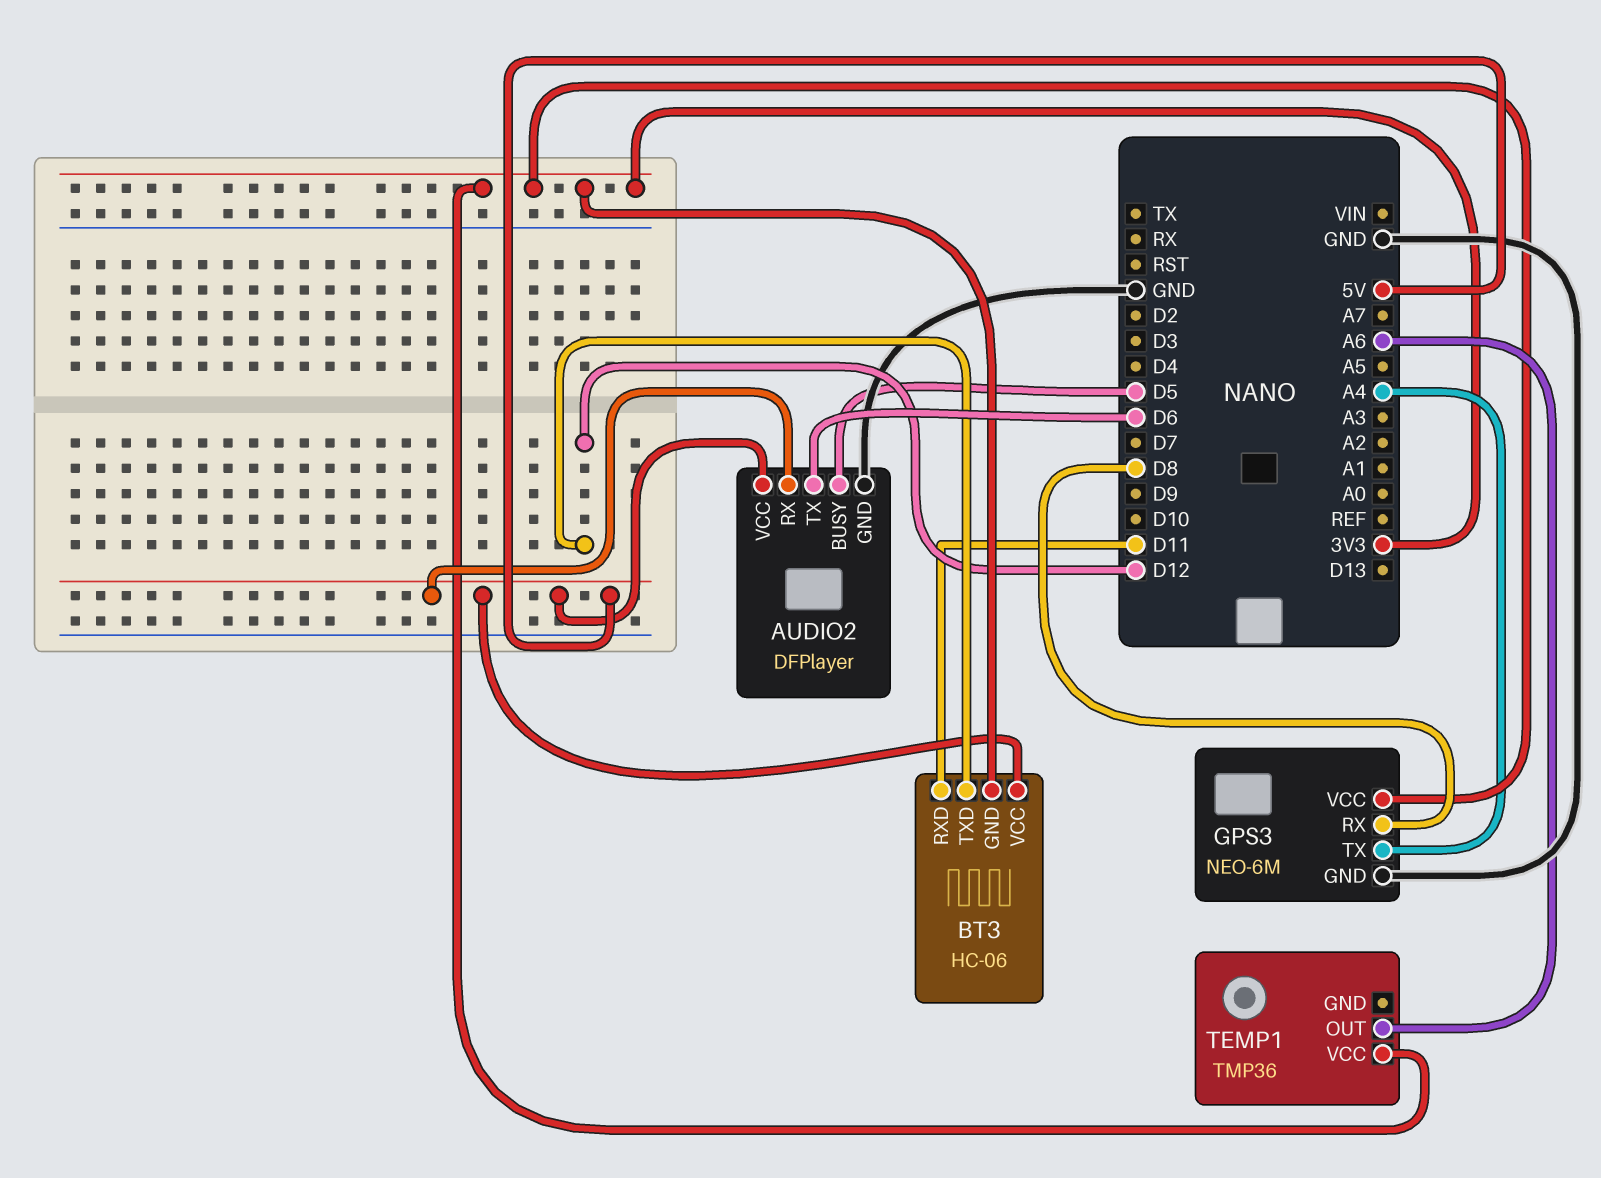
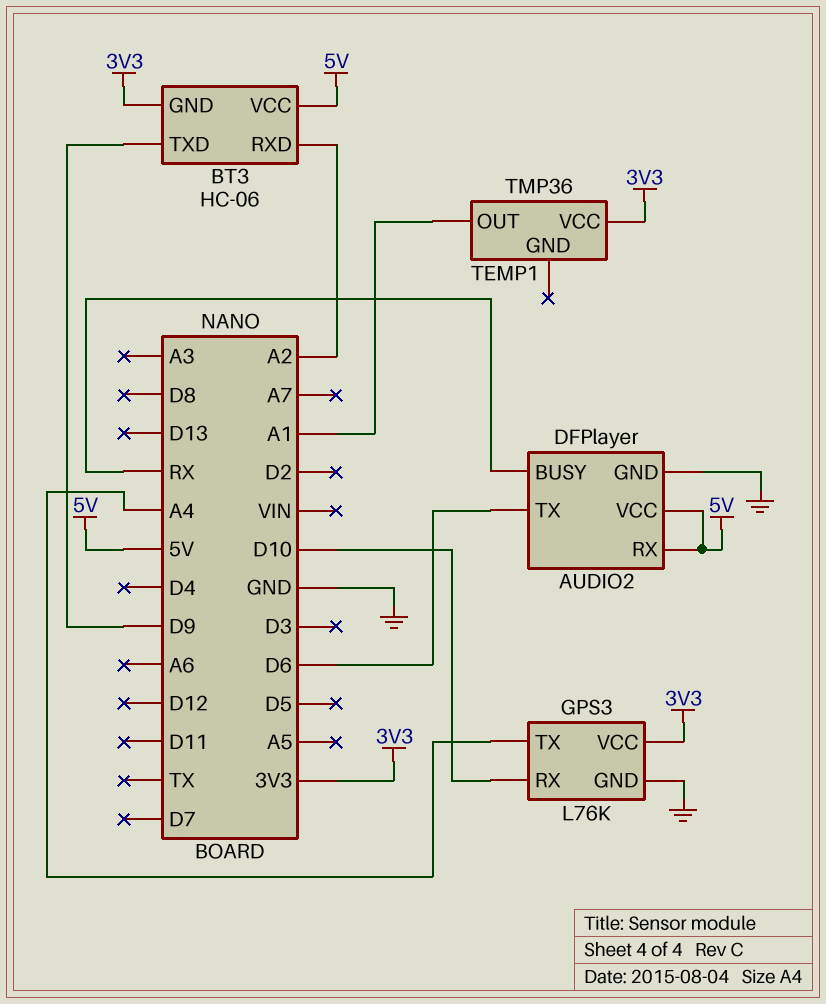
AUDIO2 pin BUSY: D5 -> RX
BT3 pin RXD: D11 -> A2
BT3 pin TXD: D12 -> D9
GPS3: NEO-6M -> L76K
GPS3 pin RX: D8 -> D10
TEMP1 pin OUT: A6 -> A1

